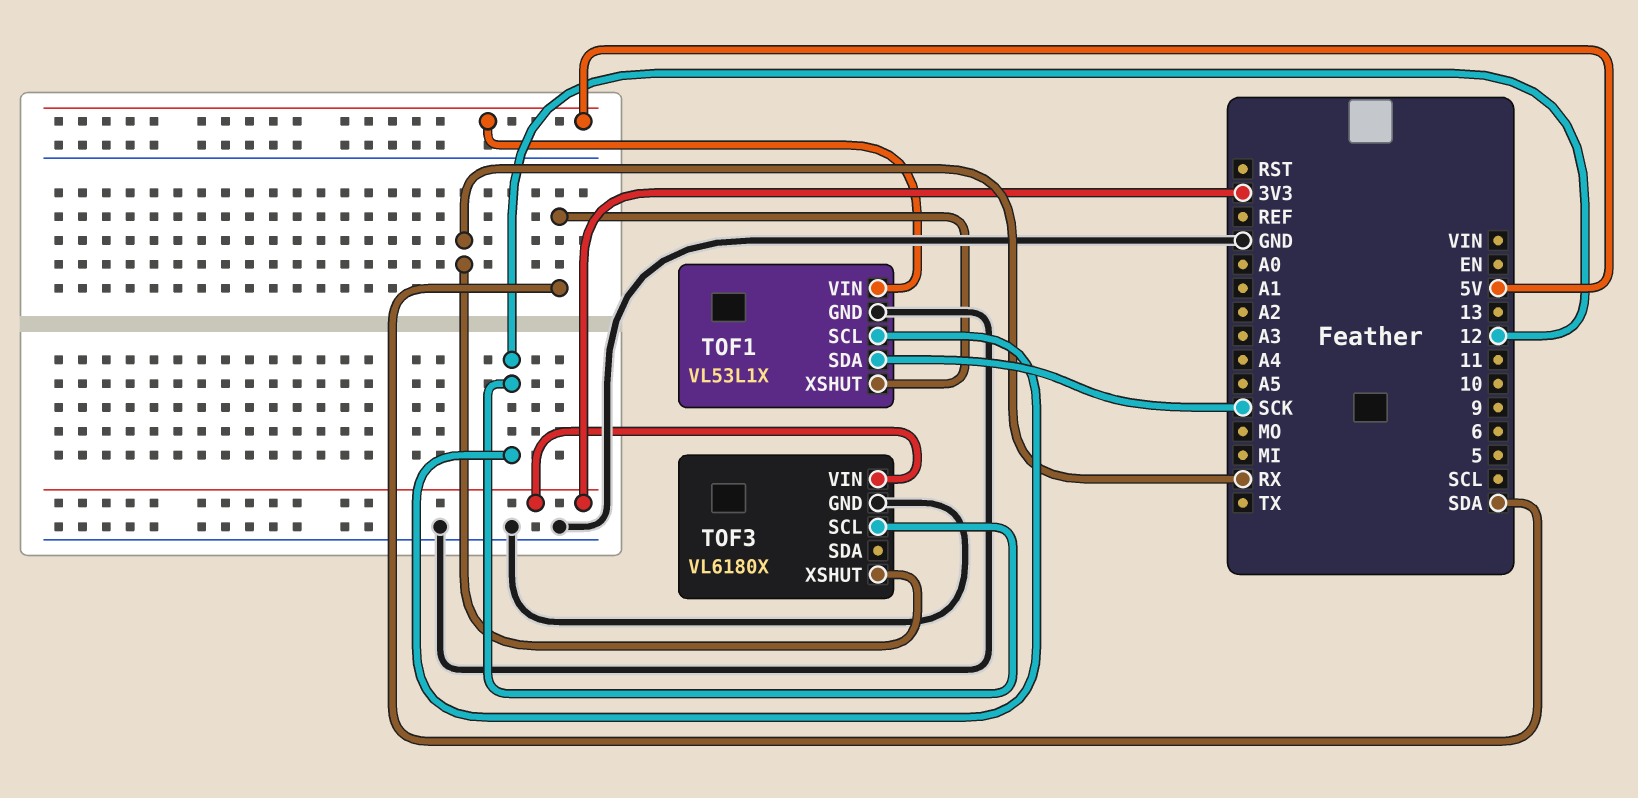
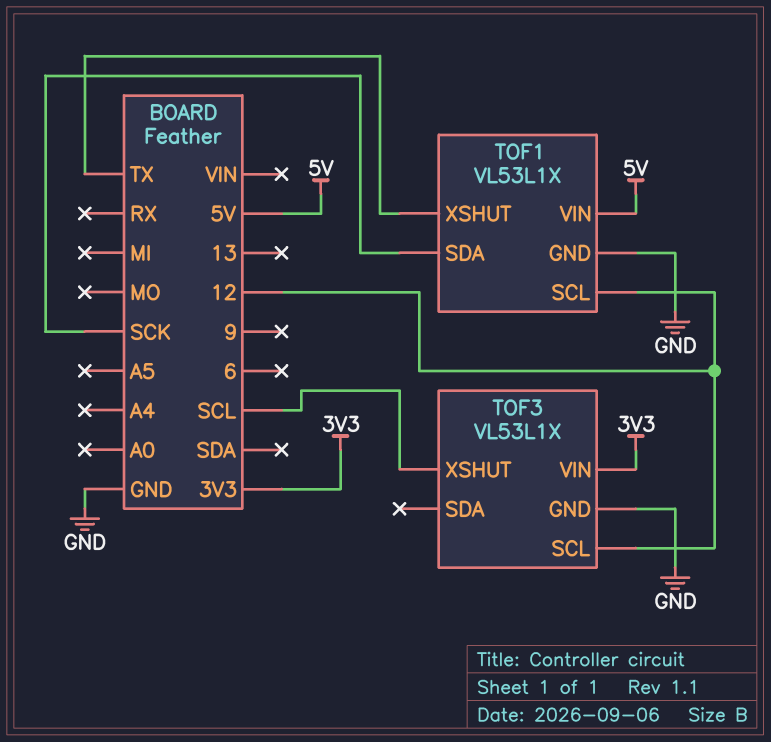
TOF1 pin XSHUT: SDA -> TX
TOF3: VL6180X -> VL53L1X
TOF3 pin XSHUT: RX -> SCL

